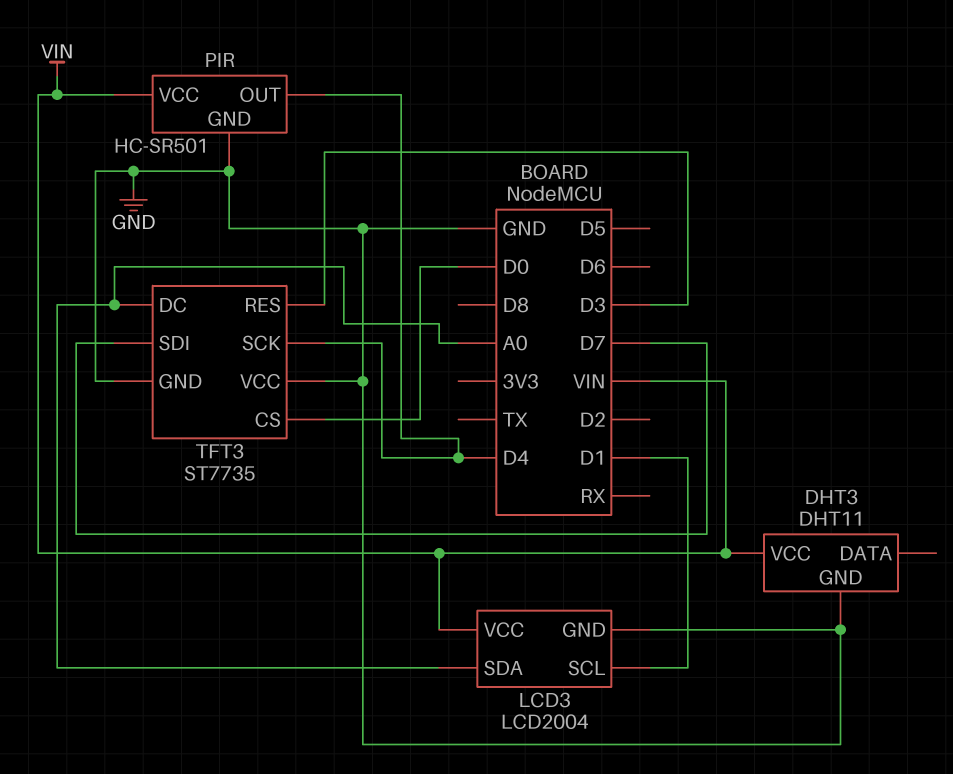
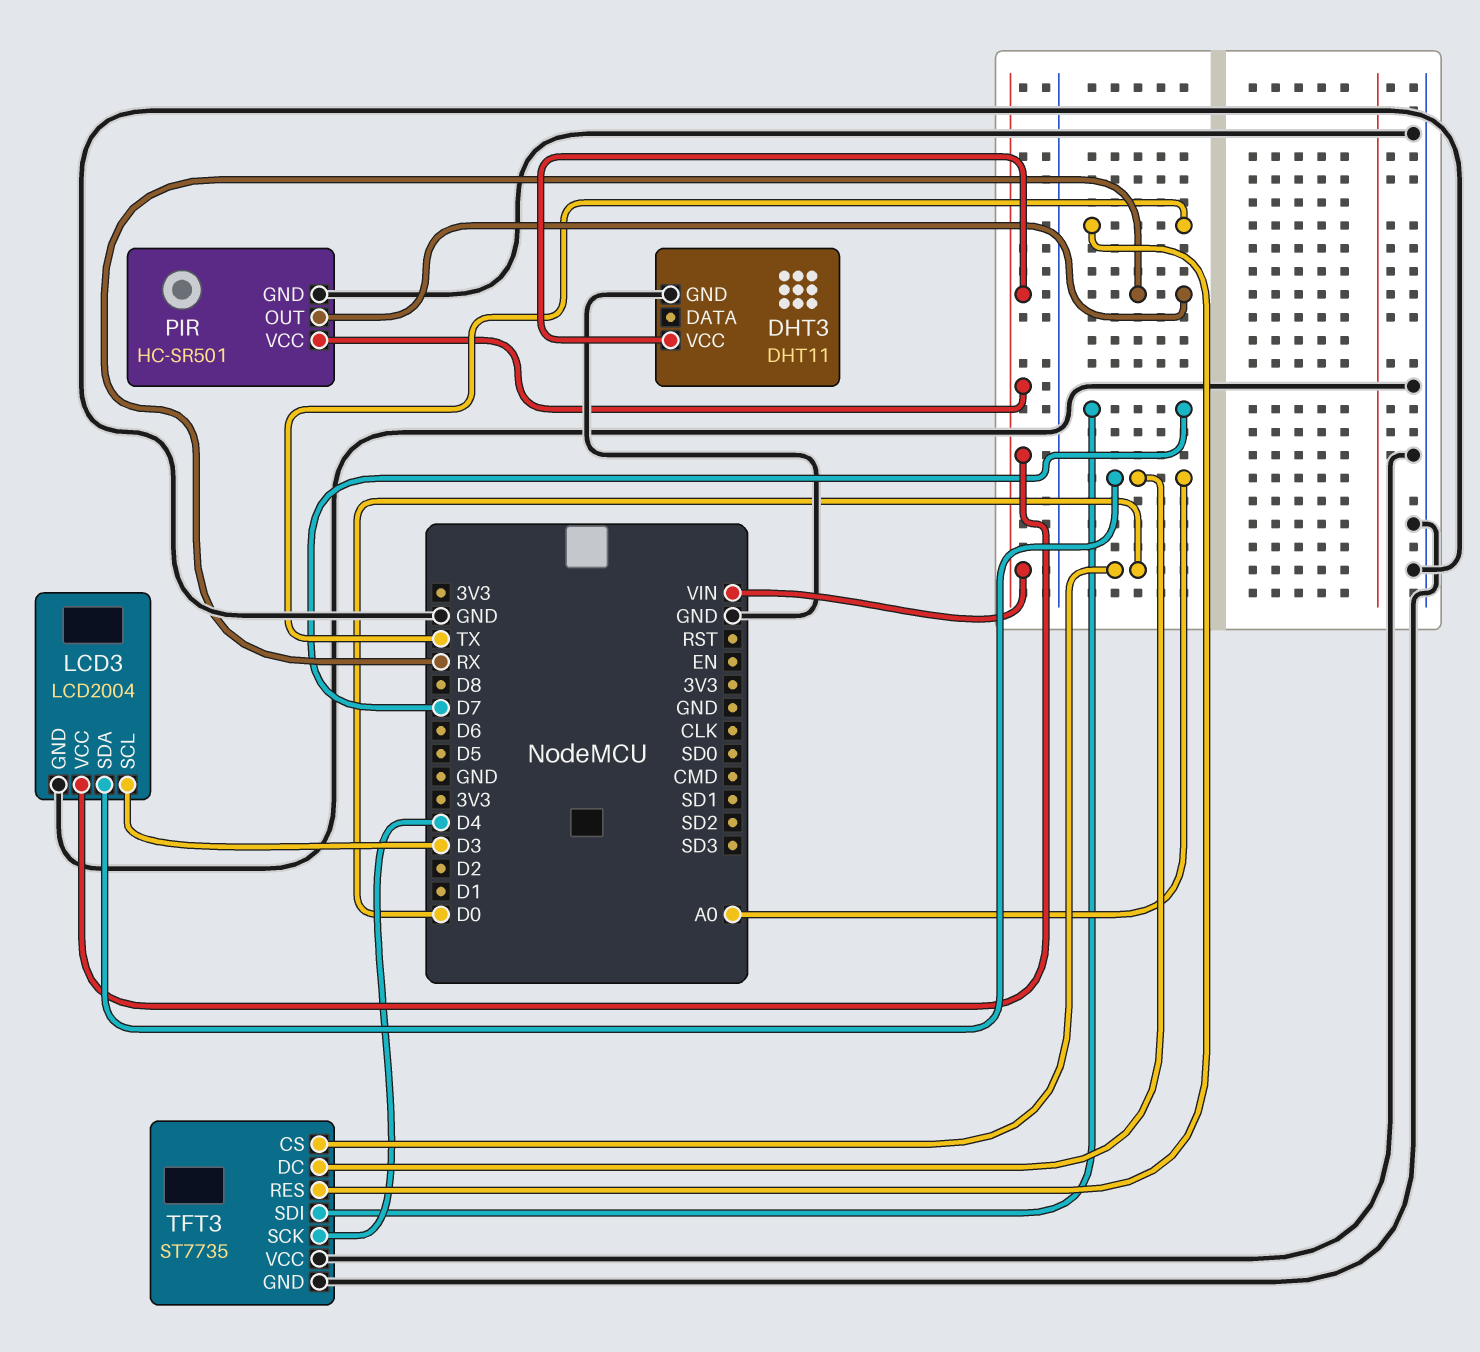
LCD3 pin SCL: D1 -> D3
PIR pin OUT: D4 -> RX
TFT3 pin RES: D3 -> TX

